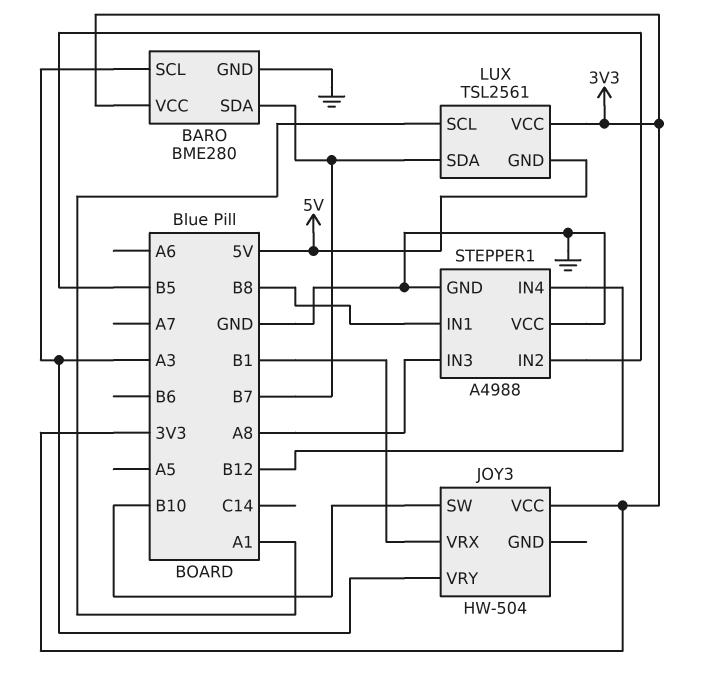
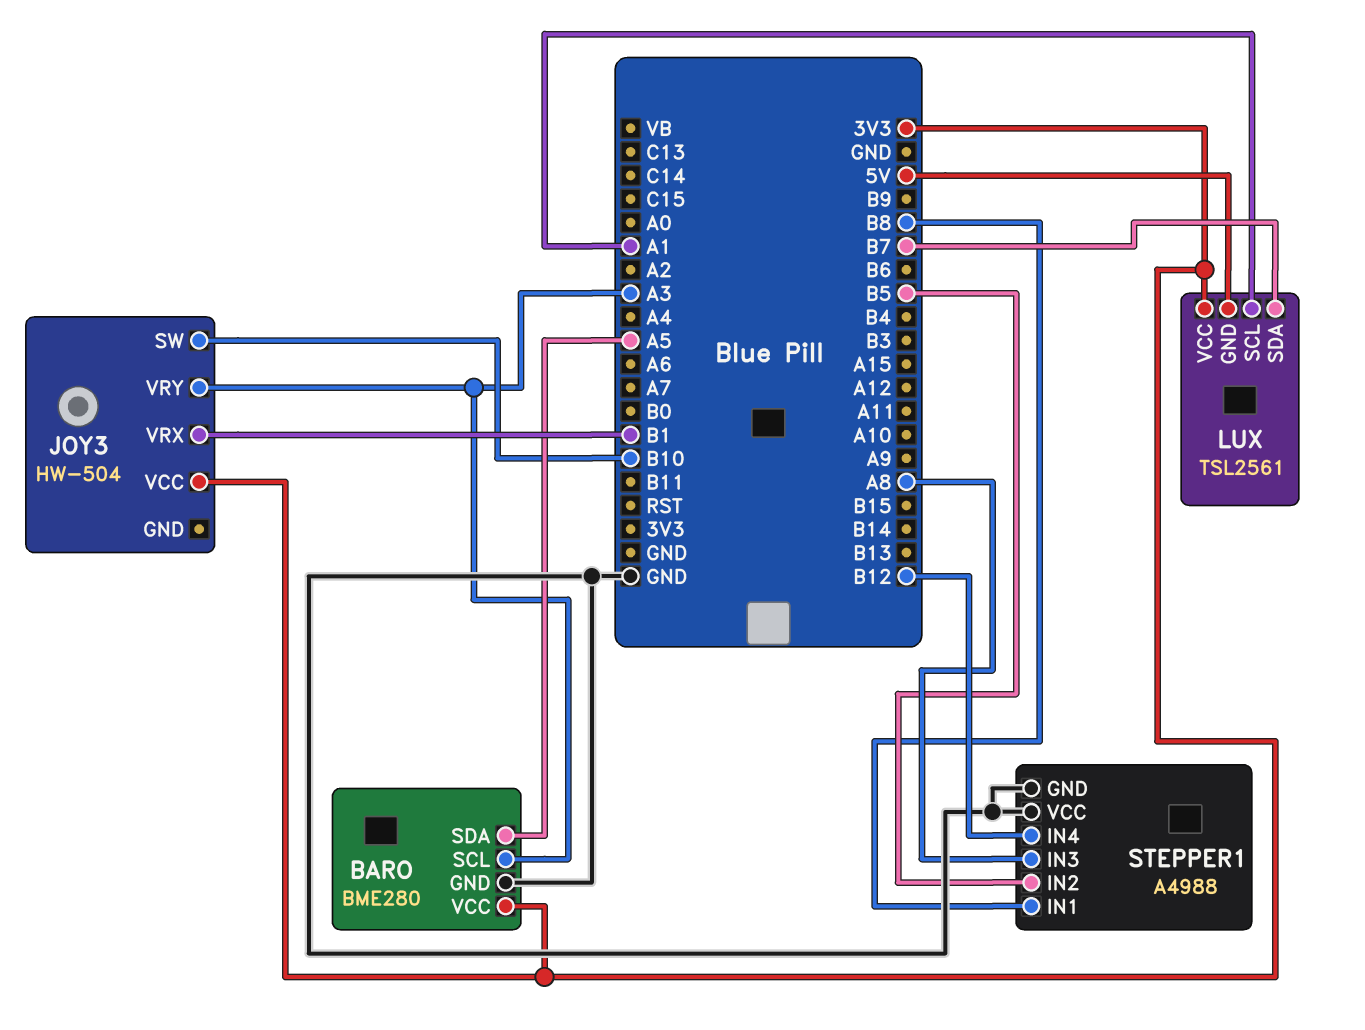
BARO pin SDA: B7 -> A5

